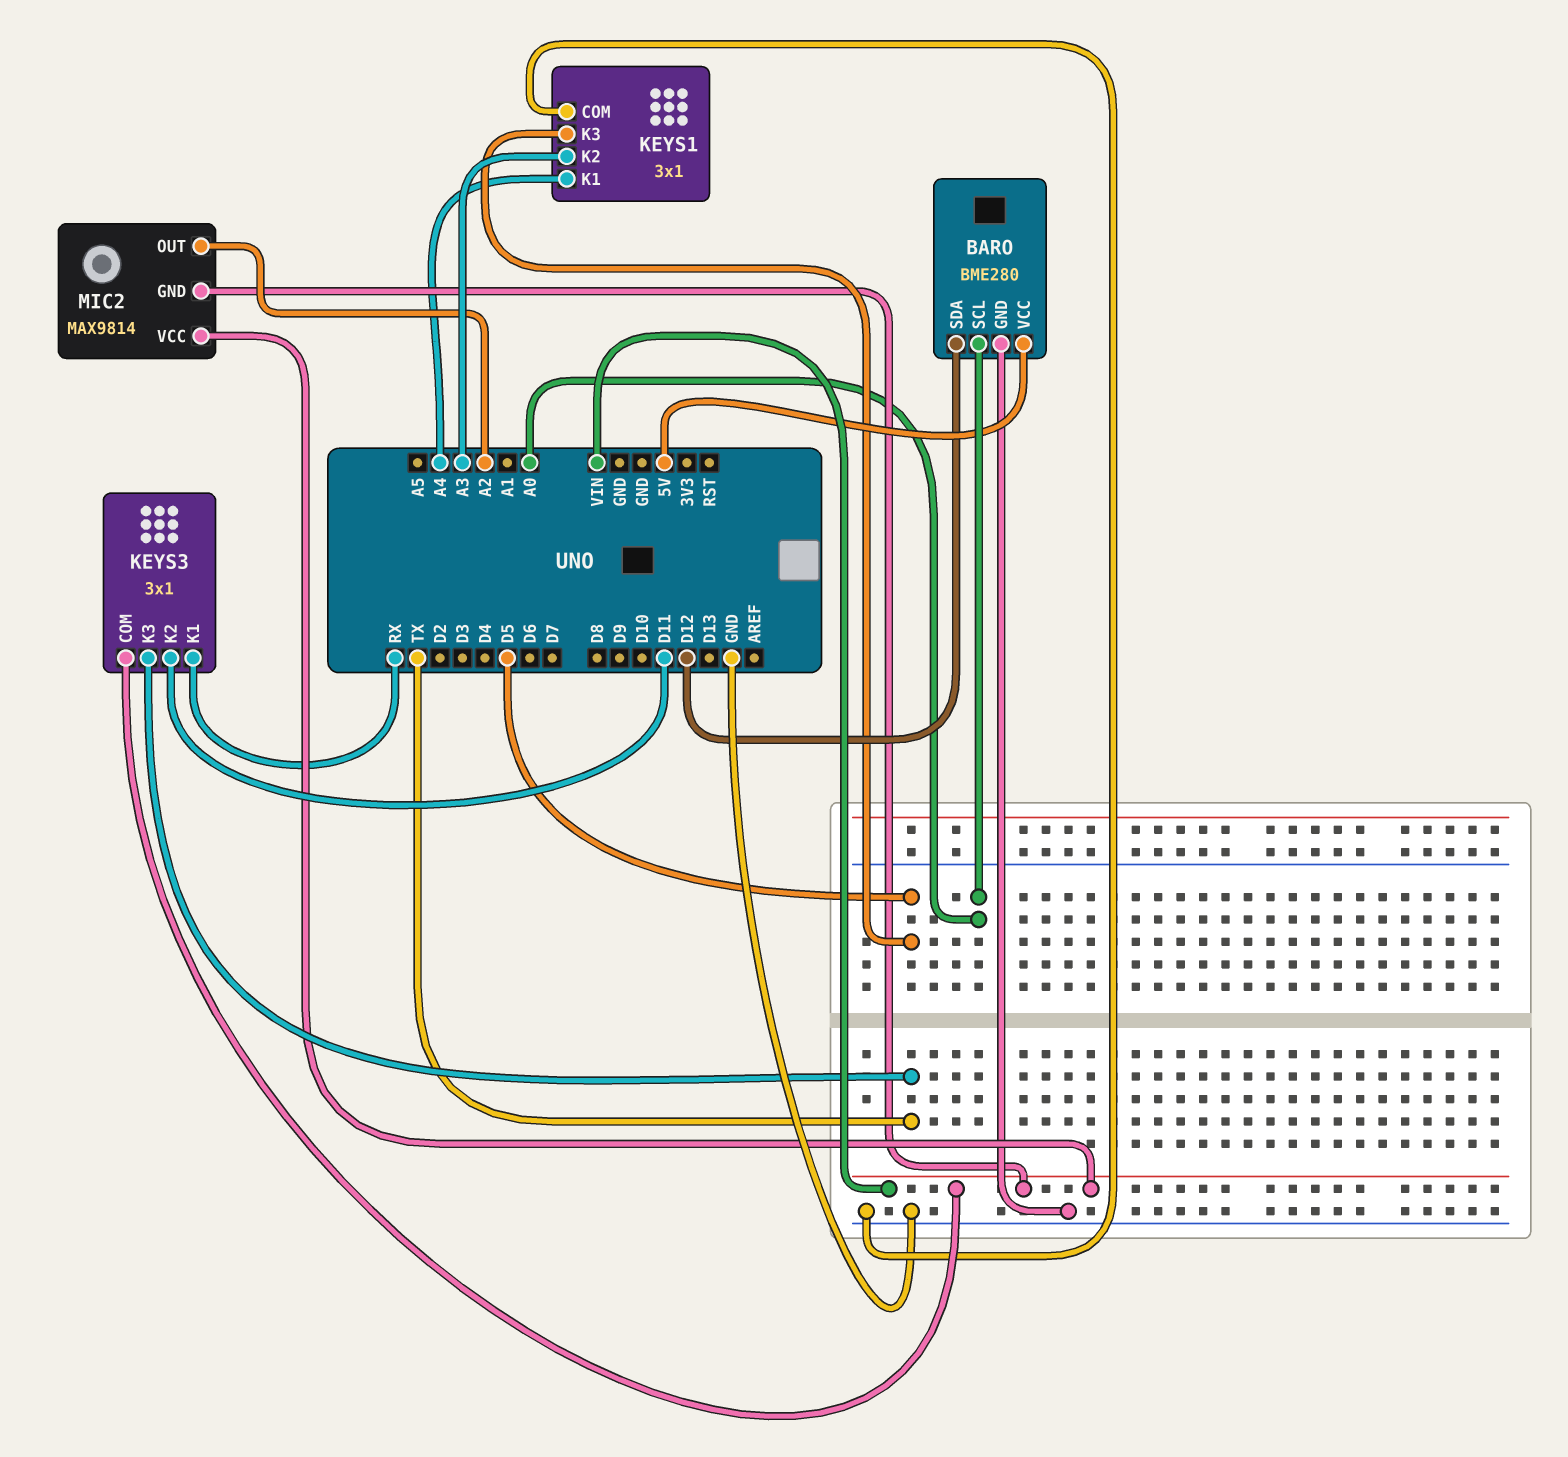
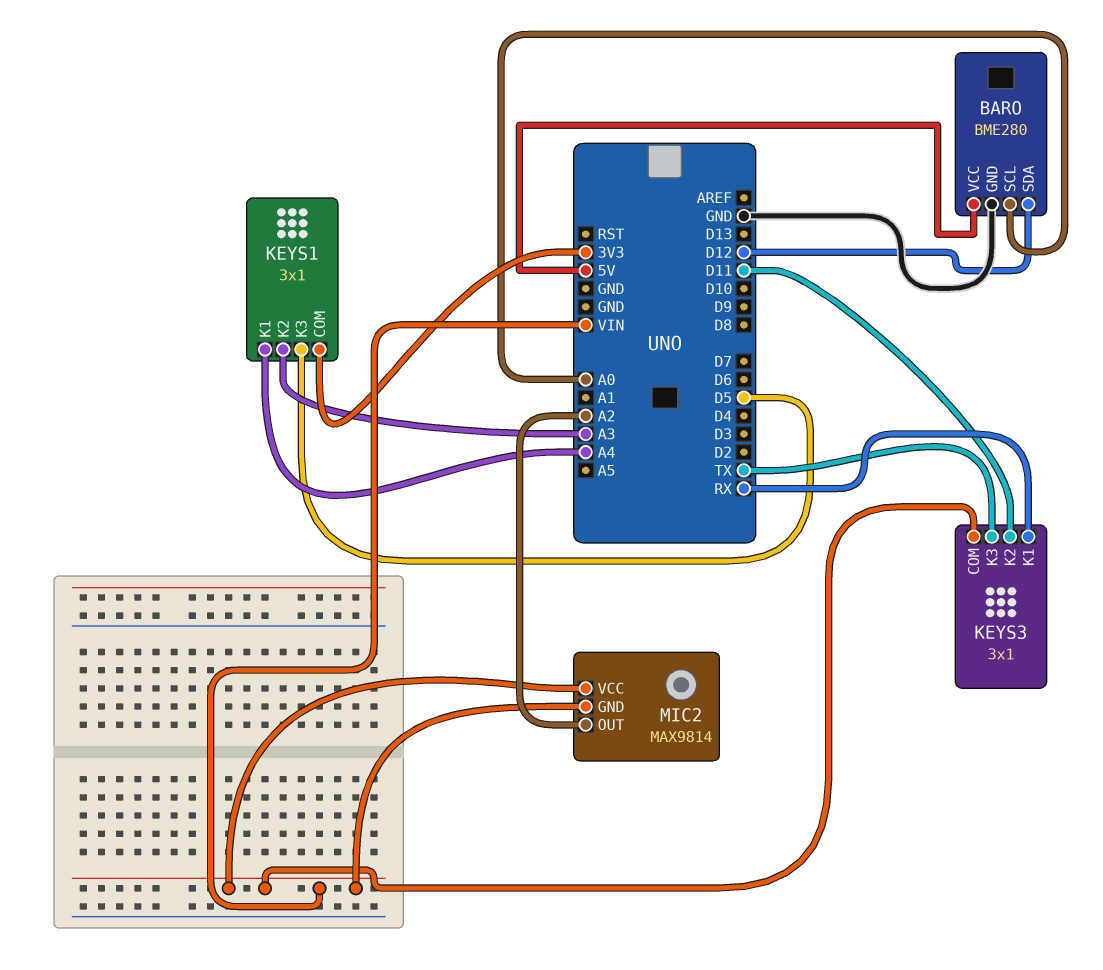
KEYS1 pin COM: GND -> 3V3

